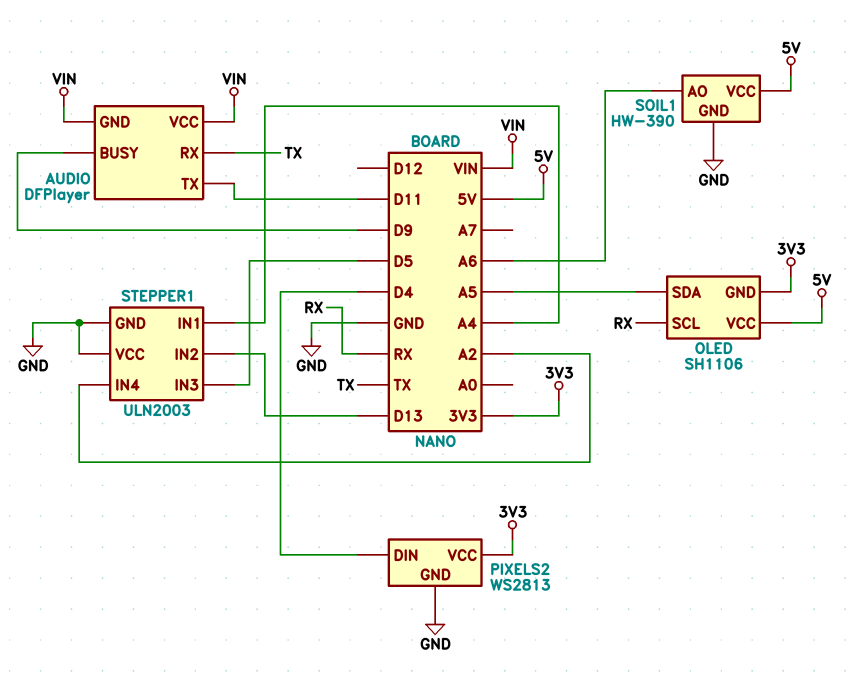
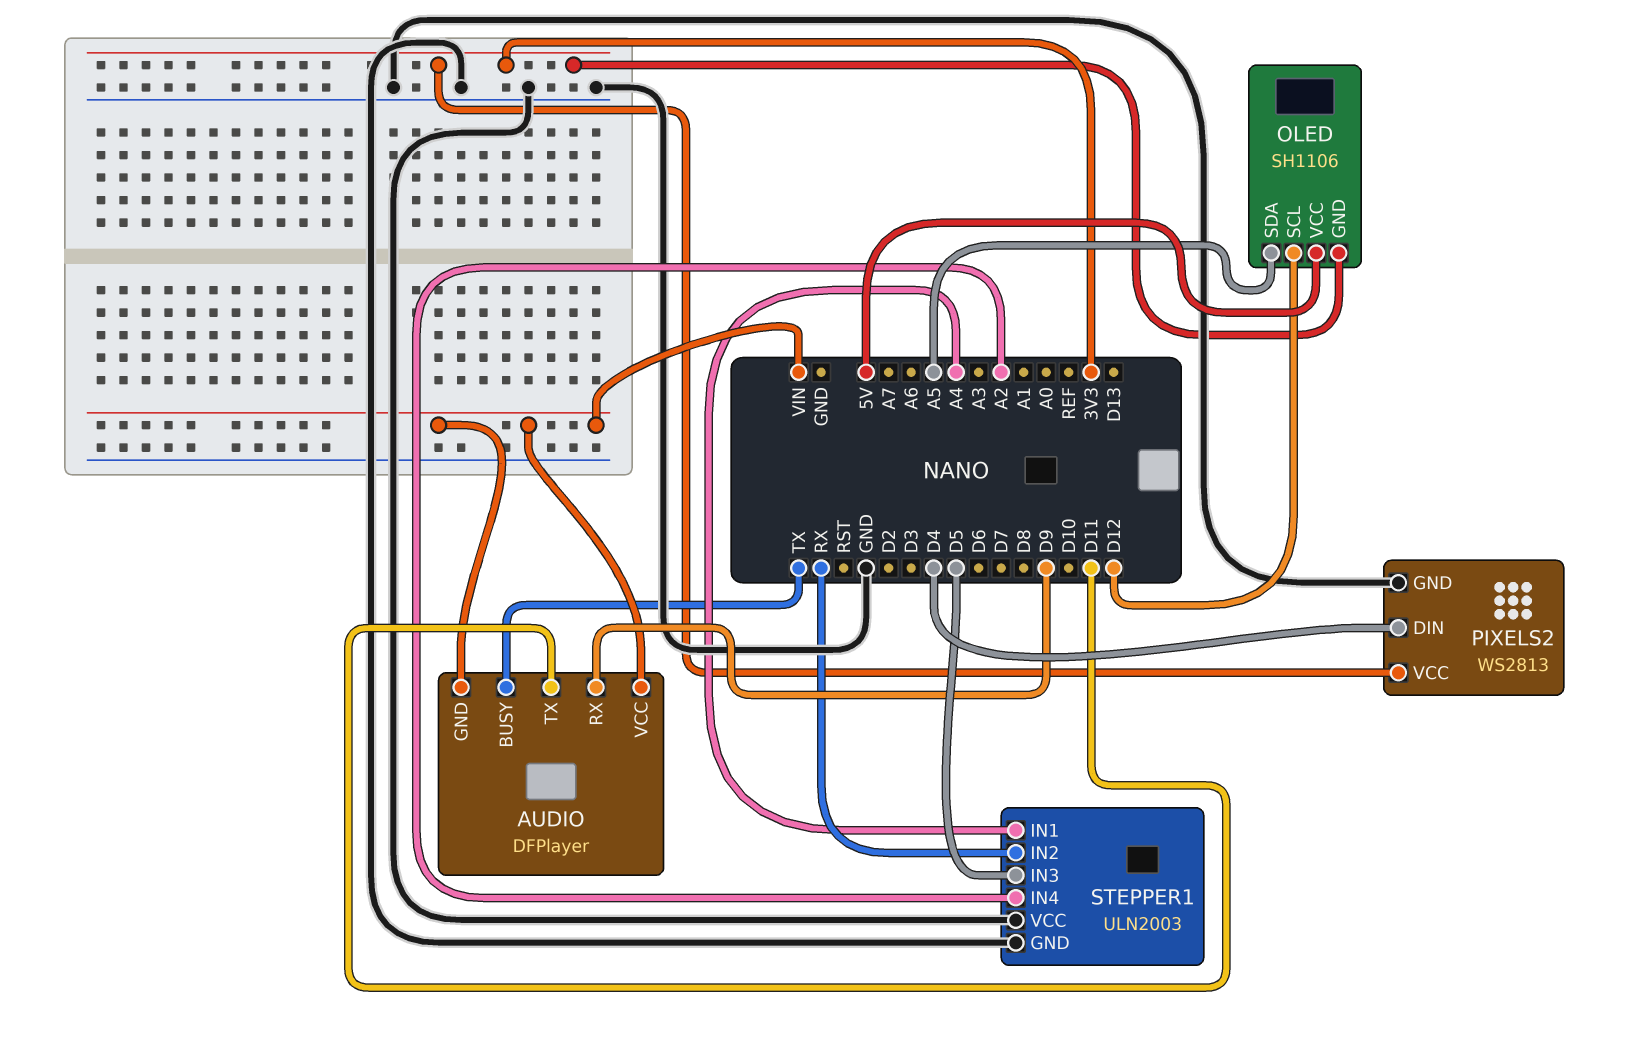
AUDIO pin BUSY: D9 -> TX
AUDIO pin RX: TX -> D9
OLED pin SCL: RX -> D12
SOIL1: HW-390 -> none
SOIL1 pin AO: A6 -> none
SOIL1 pin GND: GND -> none
SOIL1 pin VCC: 5V -> none
STEPPER1 pin IN2: D13 -> RX

